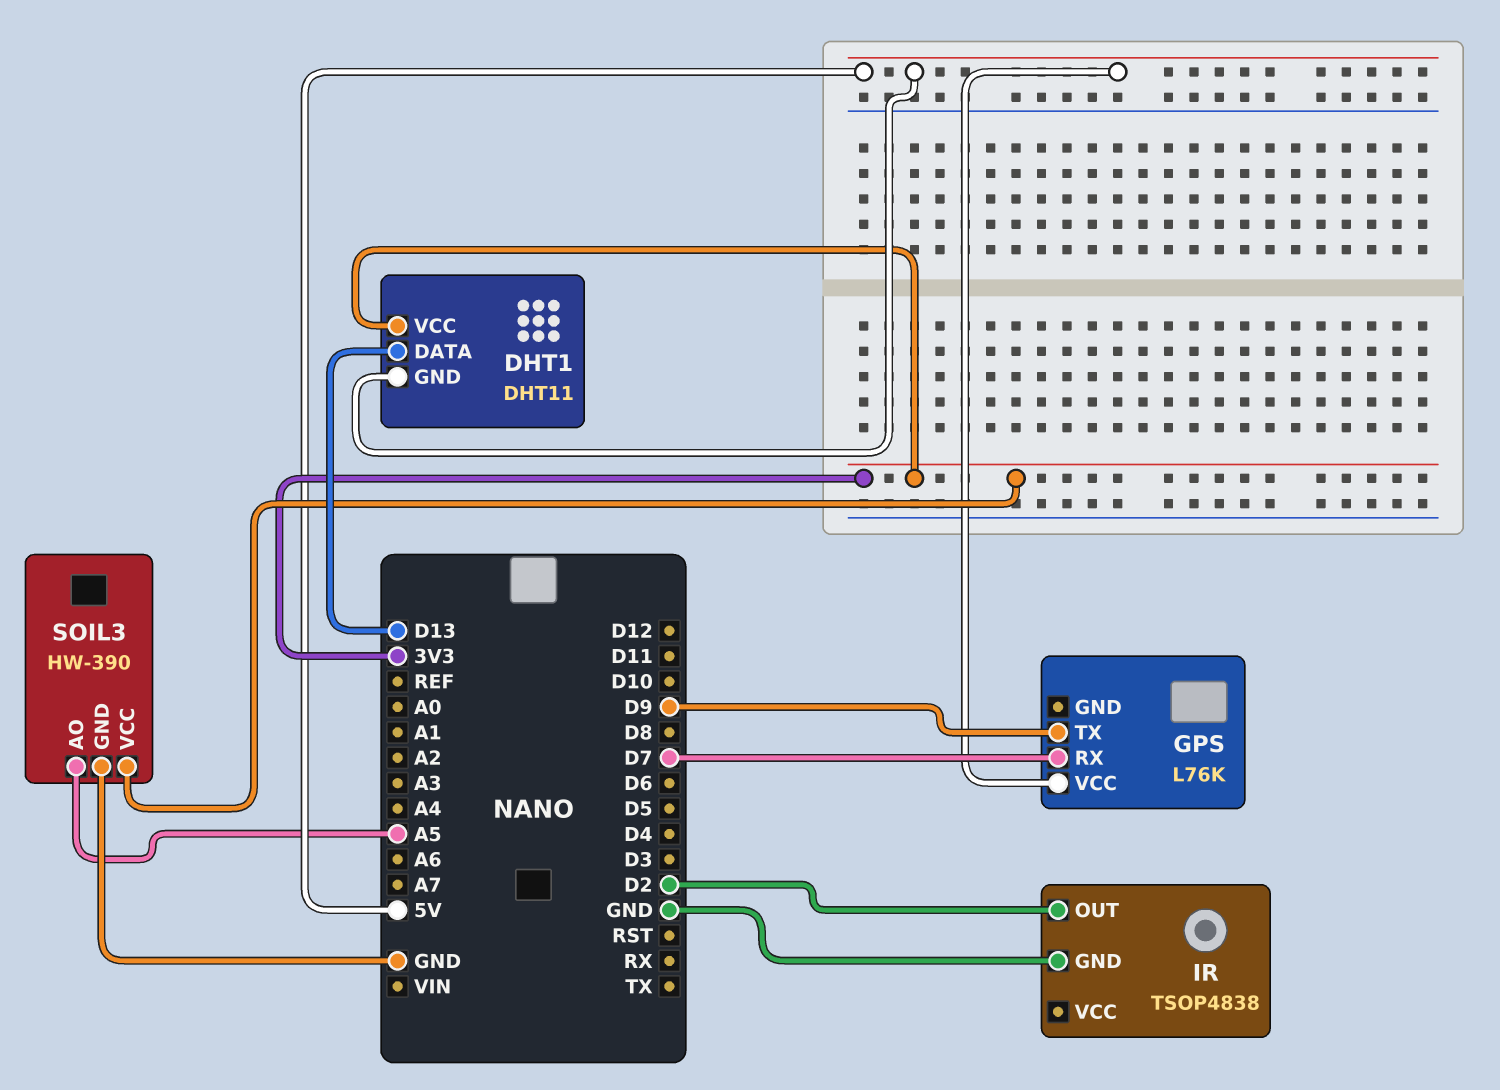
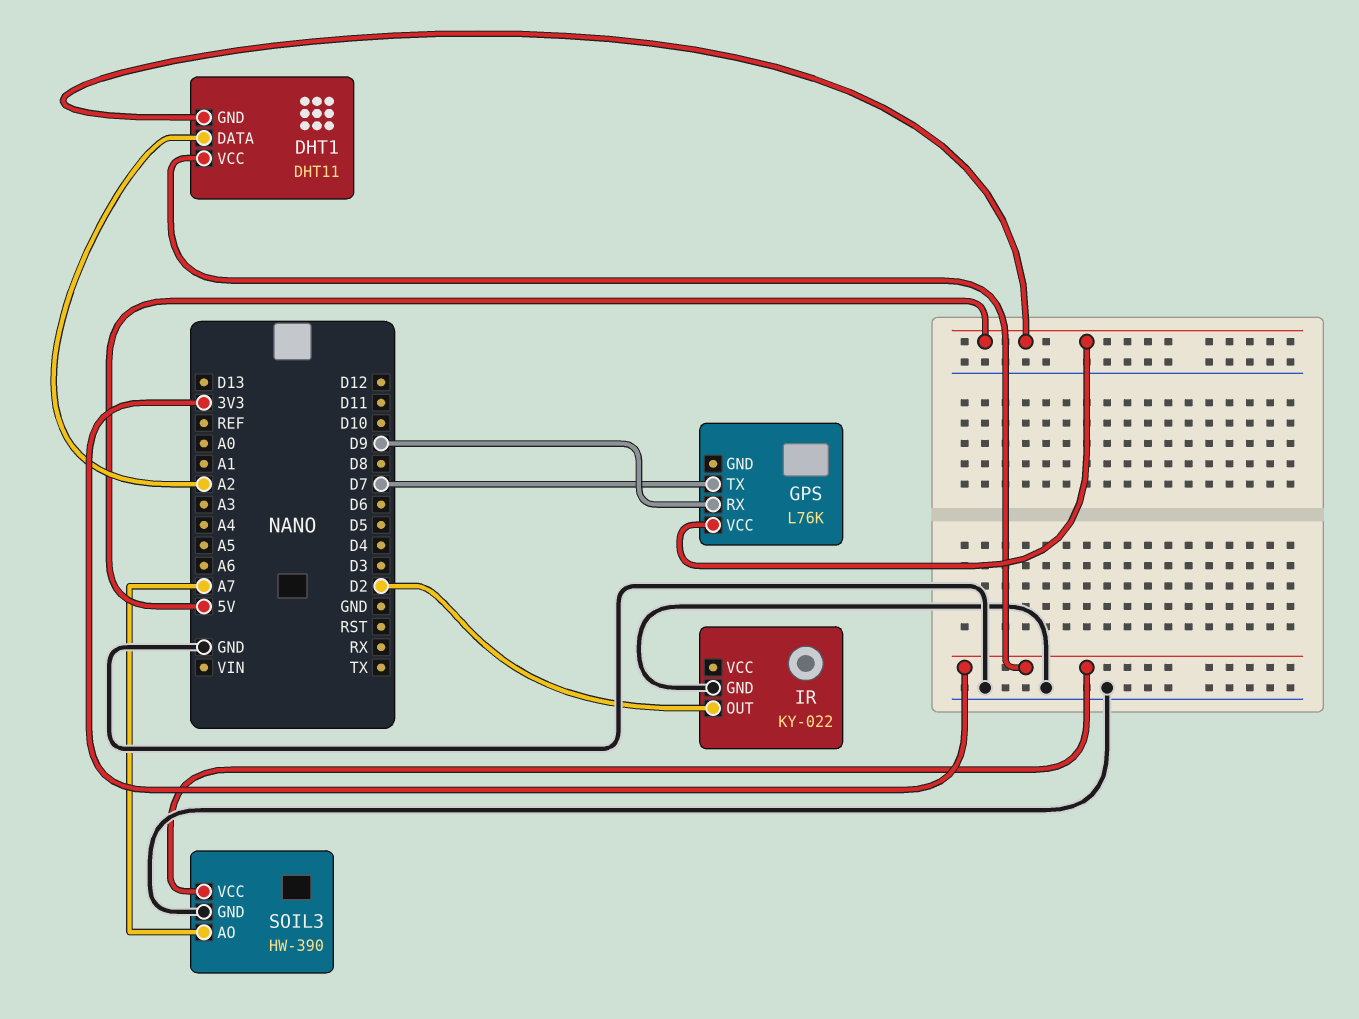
DHT1 pin DATA: D13 -> A2
GPS pin RX: D7 -> D9
GPS pin TX: D9 -> D7
IR: TSOP4838 -> KY-022
SOIL3 pin AO: A5 -> A7

